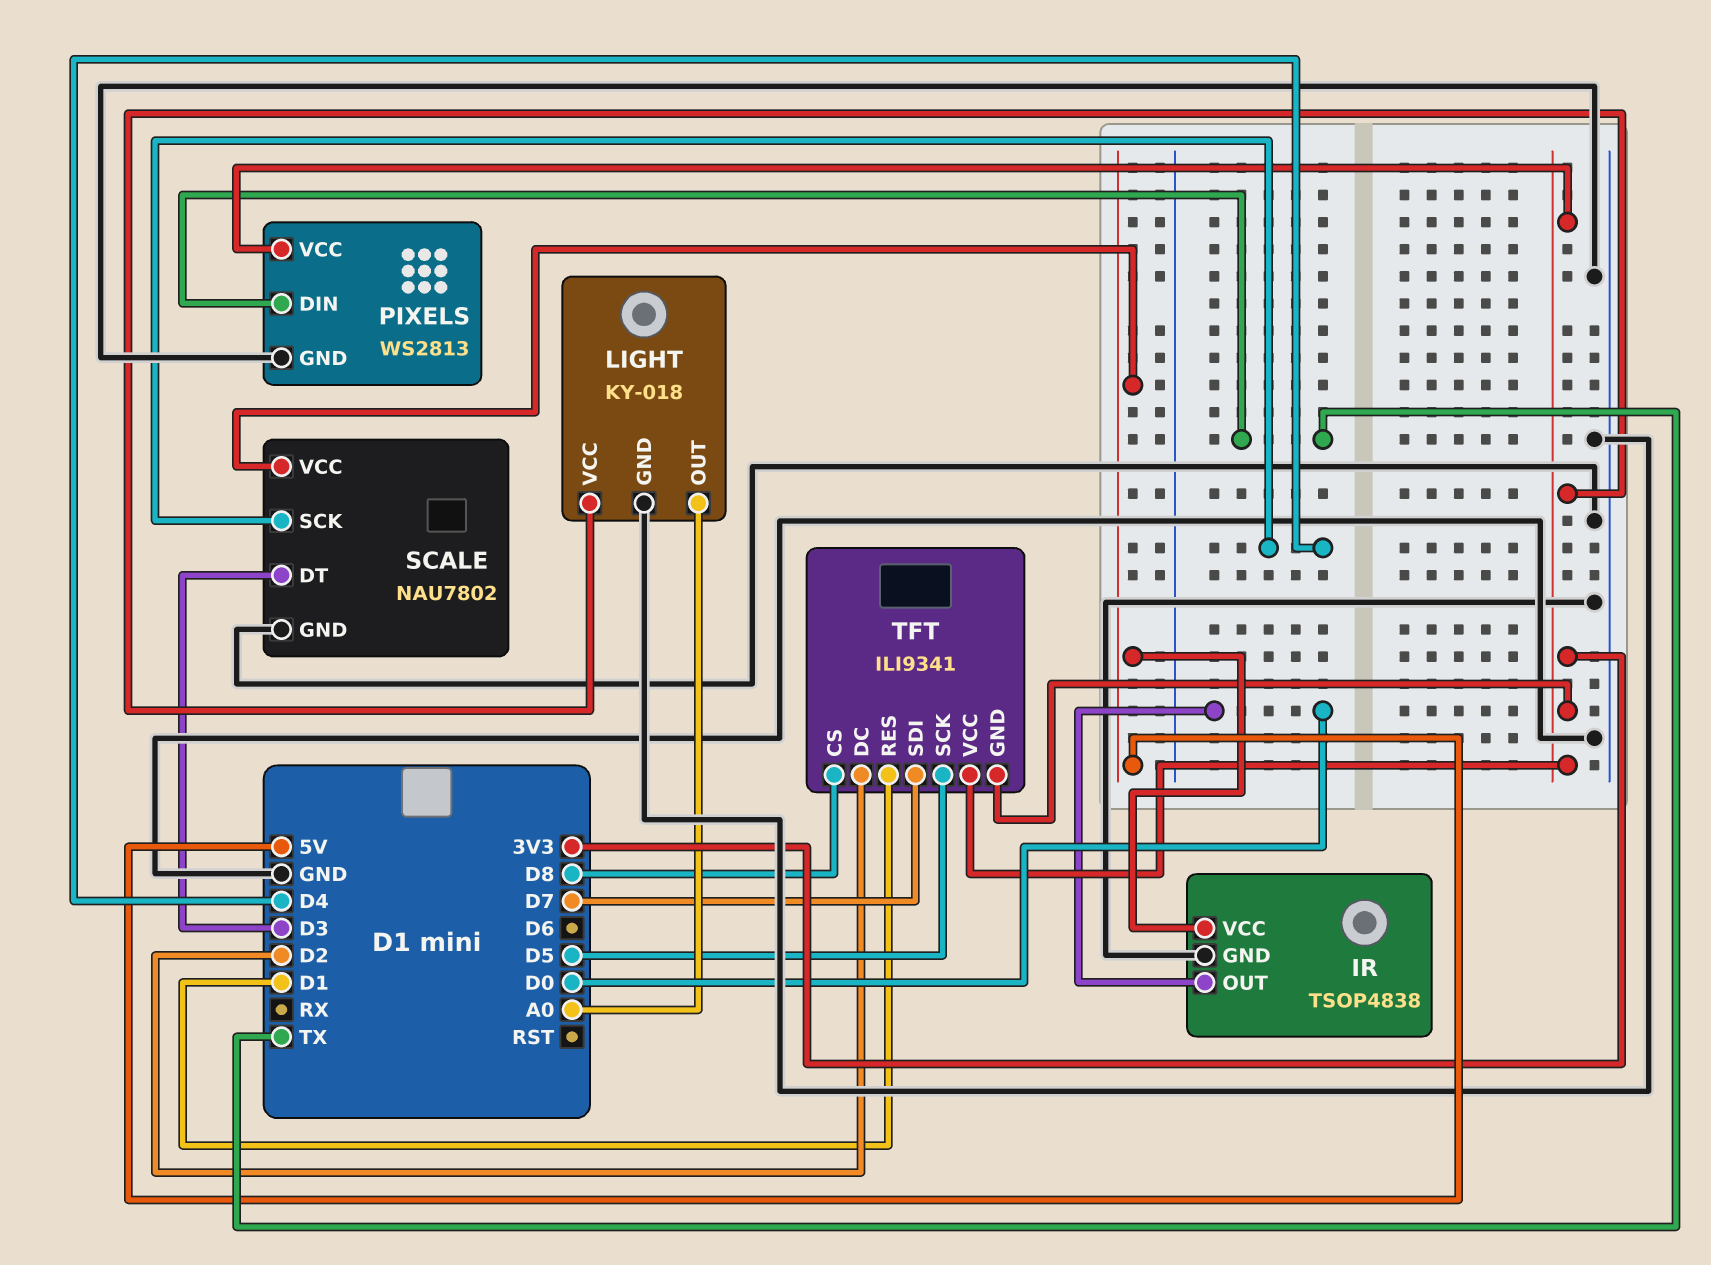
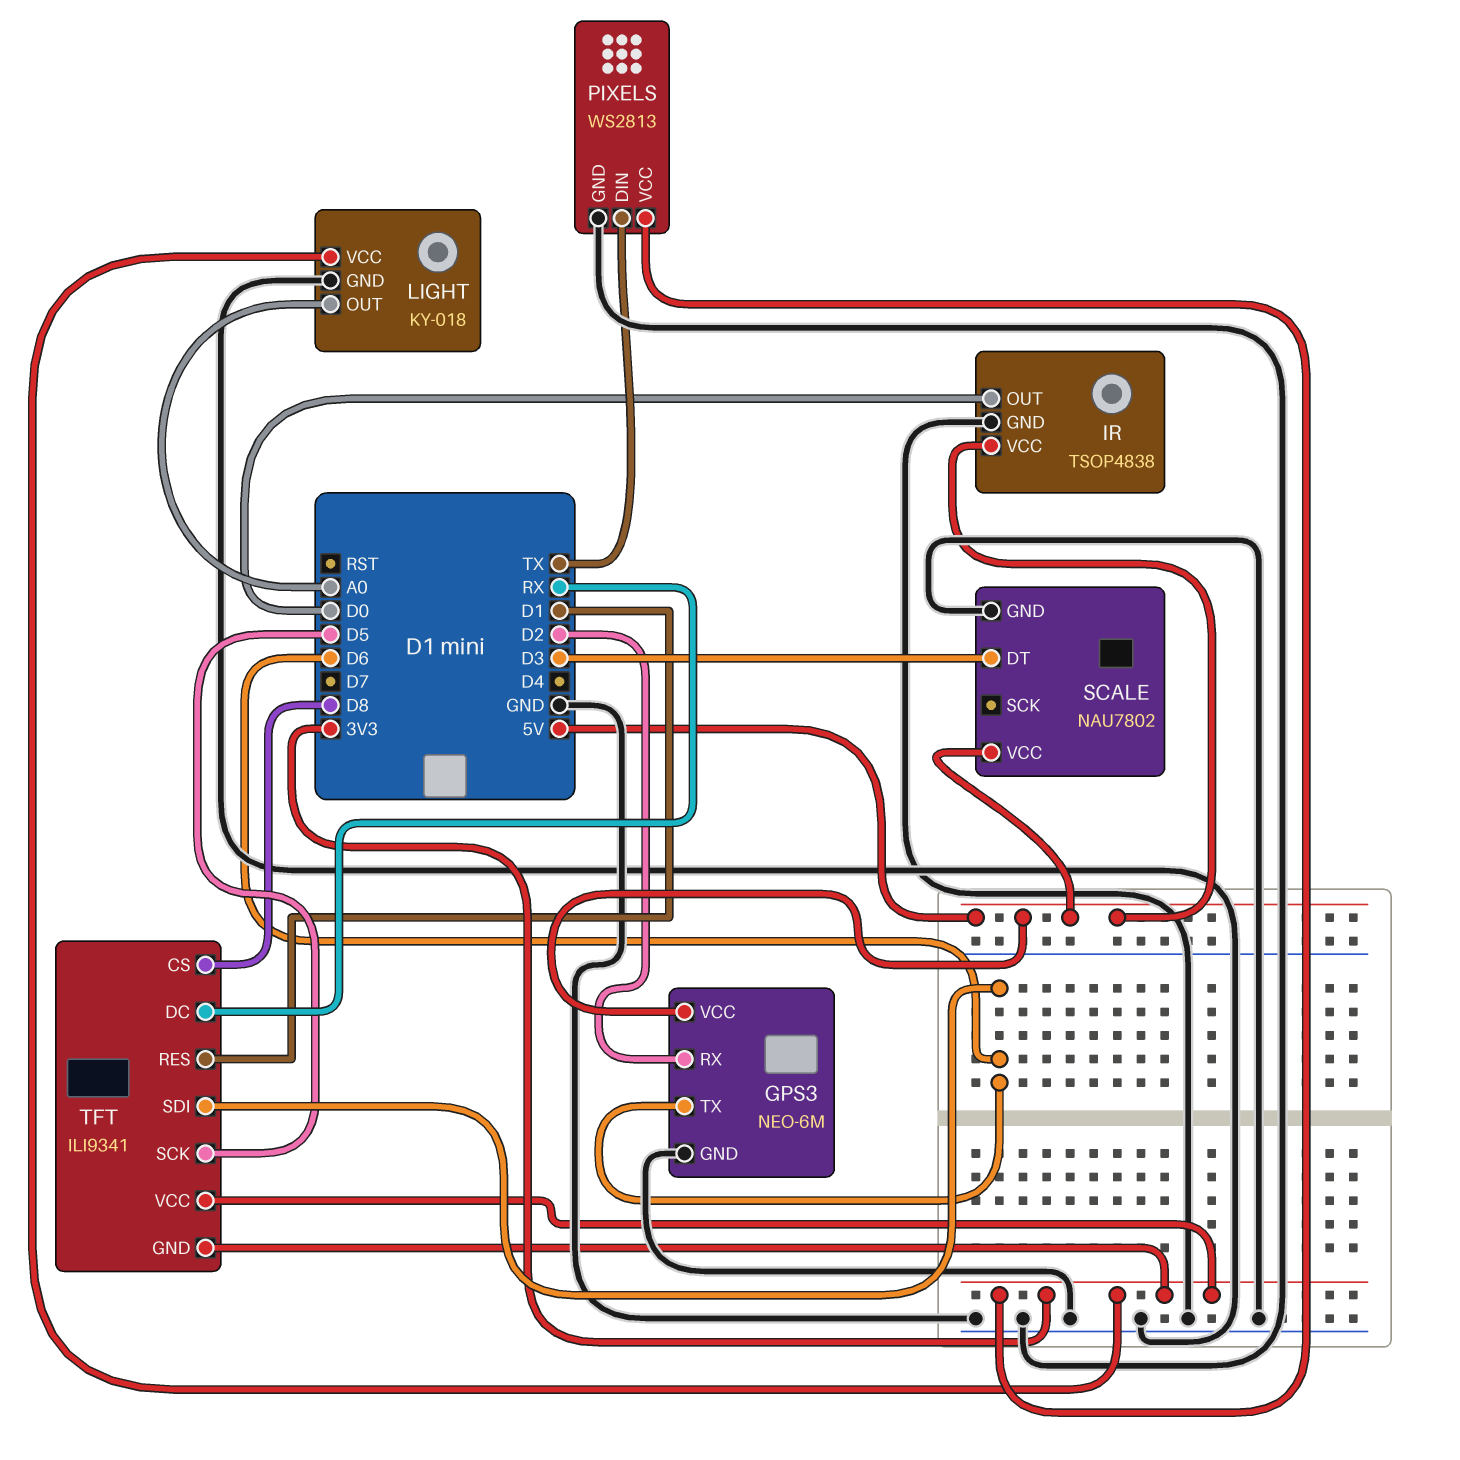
GPS3: none -> NEO-6M
GPS3 pin GND: none -> GND
GPS3 pin RX: none -> D2
GPS3 pin TX: none -> D6
GPS3 pin VCC: none -> 5V
SCALE pin SCK: D4 -> none
TFT pin DC: D2 -> RX
TFT pin SDI: D7 -> D6

